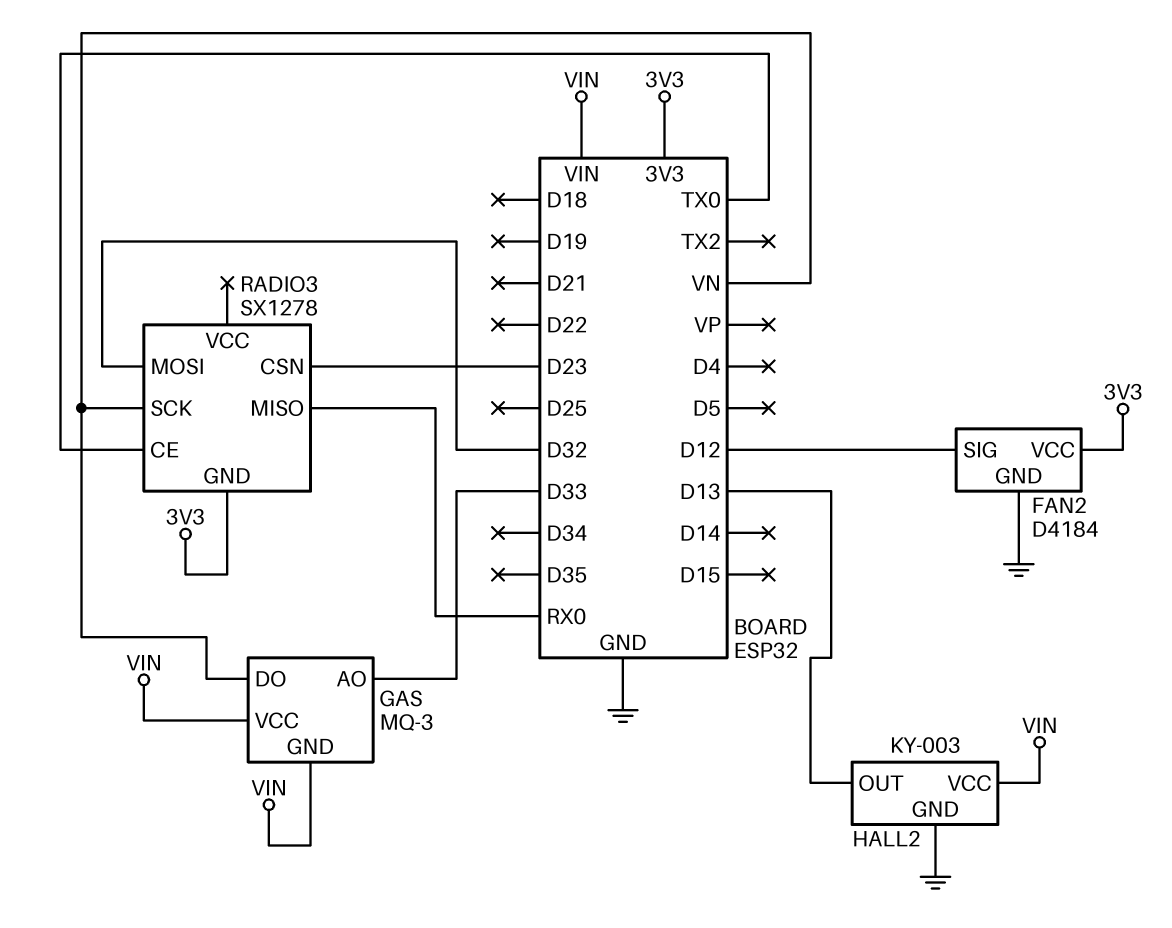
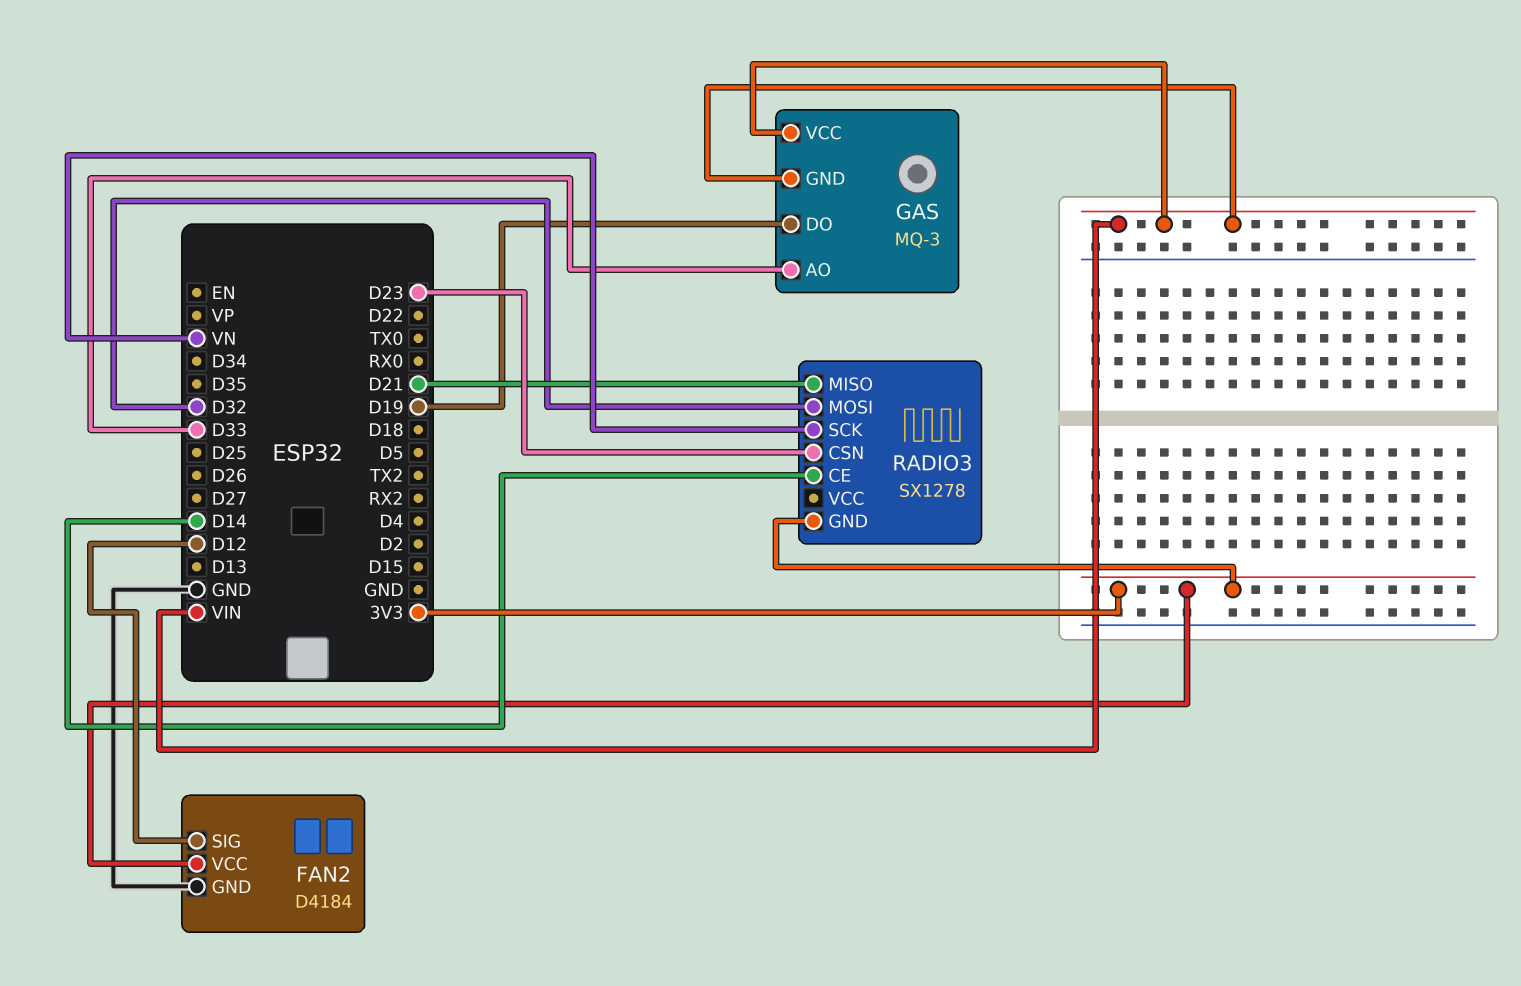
GAS pin DO: VN -> D19
HALL2: KY-003 -> none
HALL2 pin GND: GND -> none
HALL2 pin OUT: D13 -> none
HALL2 pin VCC: VIN -> none
RADIO3 pin CE: TX0 -> D14
RADIO3 pin MISO: RX0 -> D21

